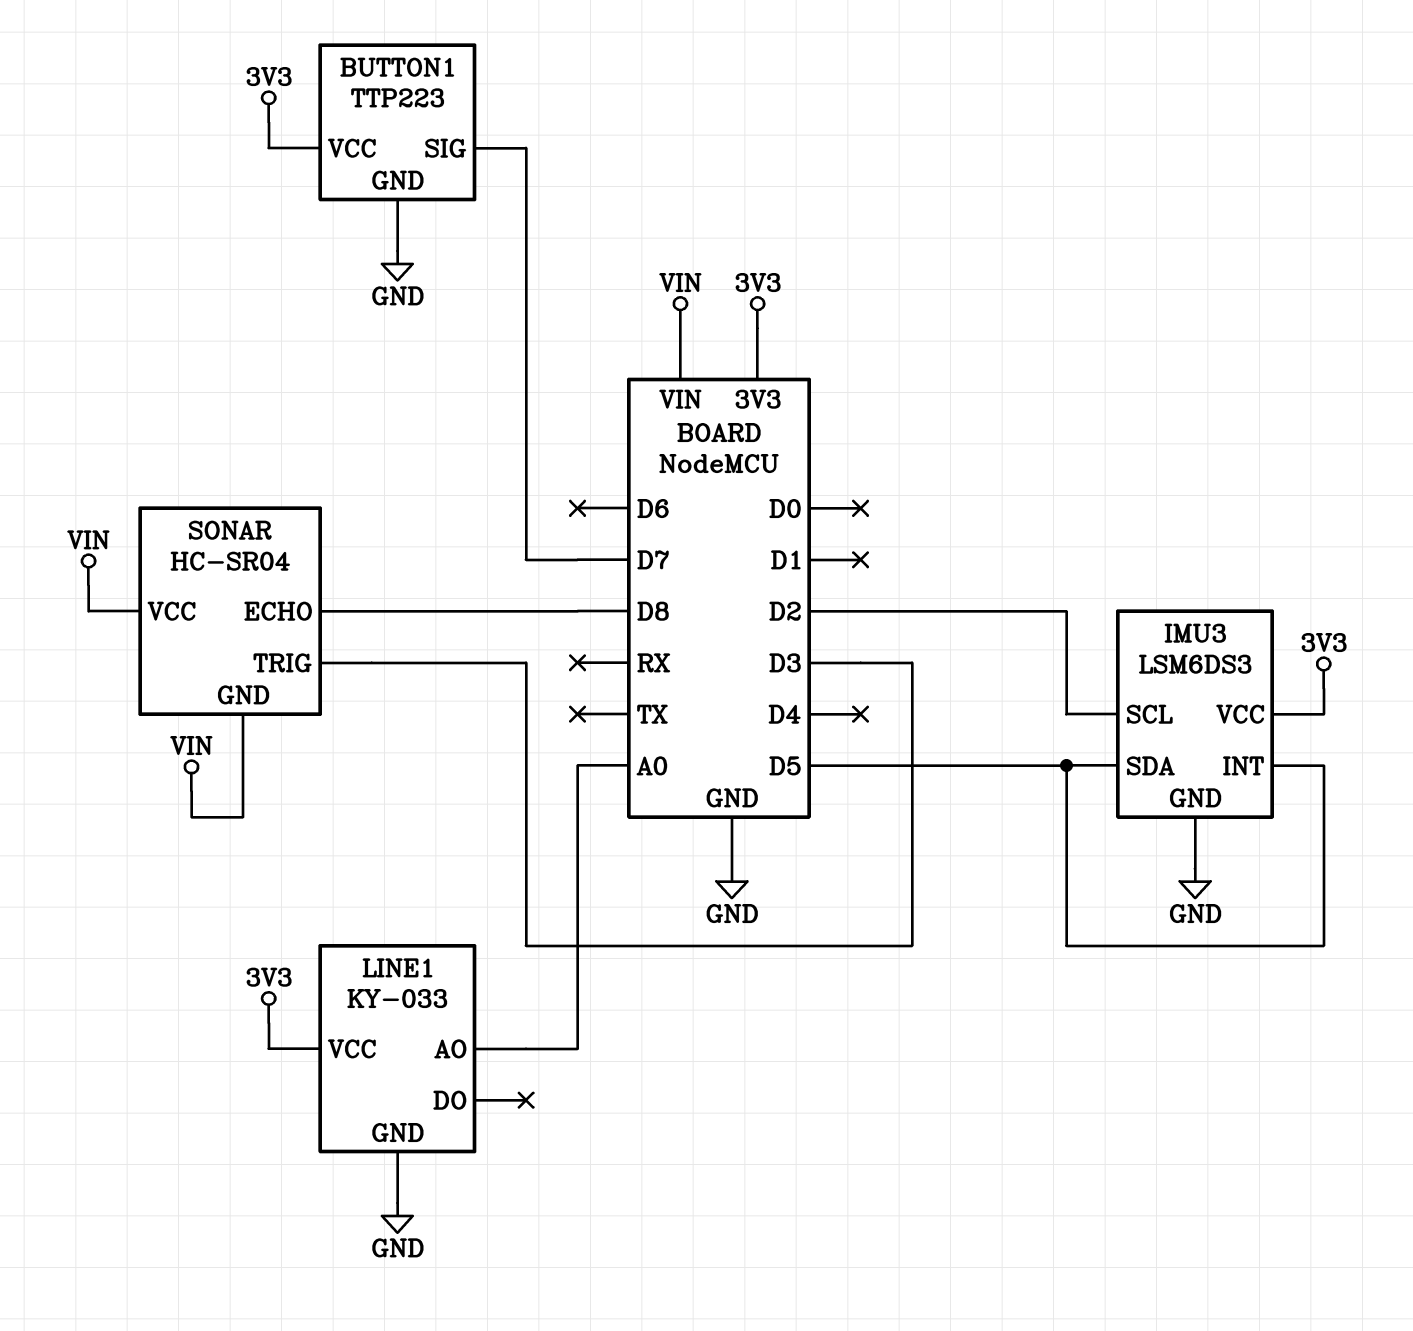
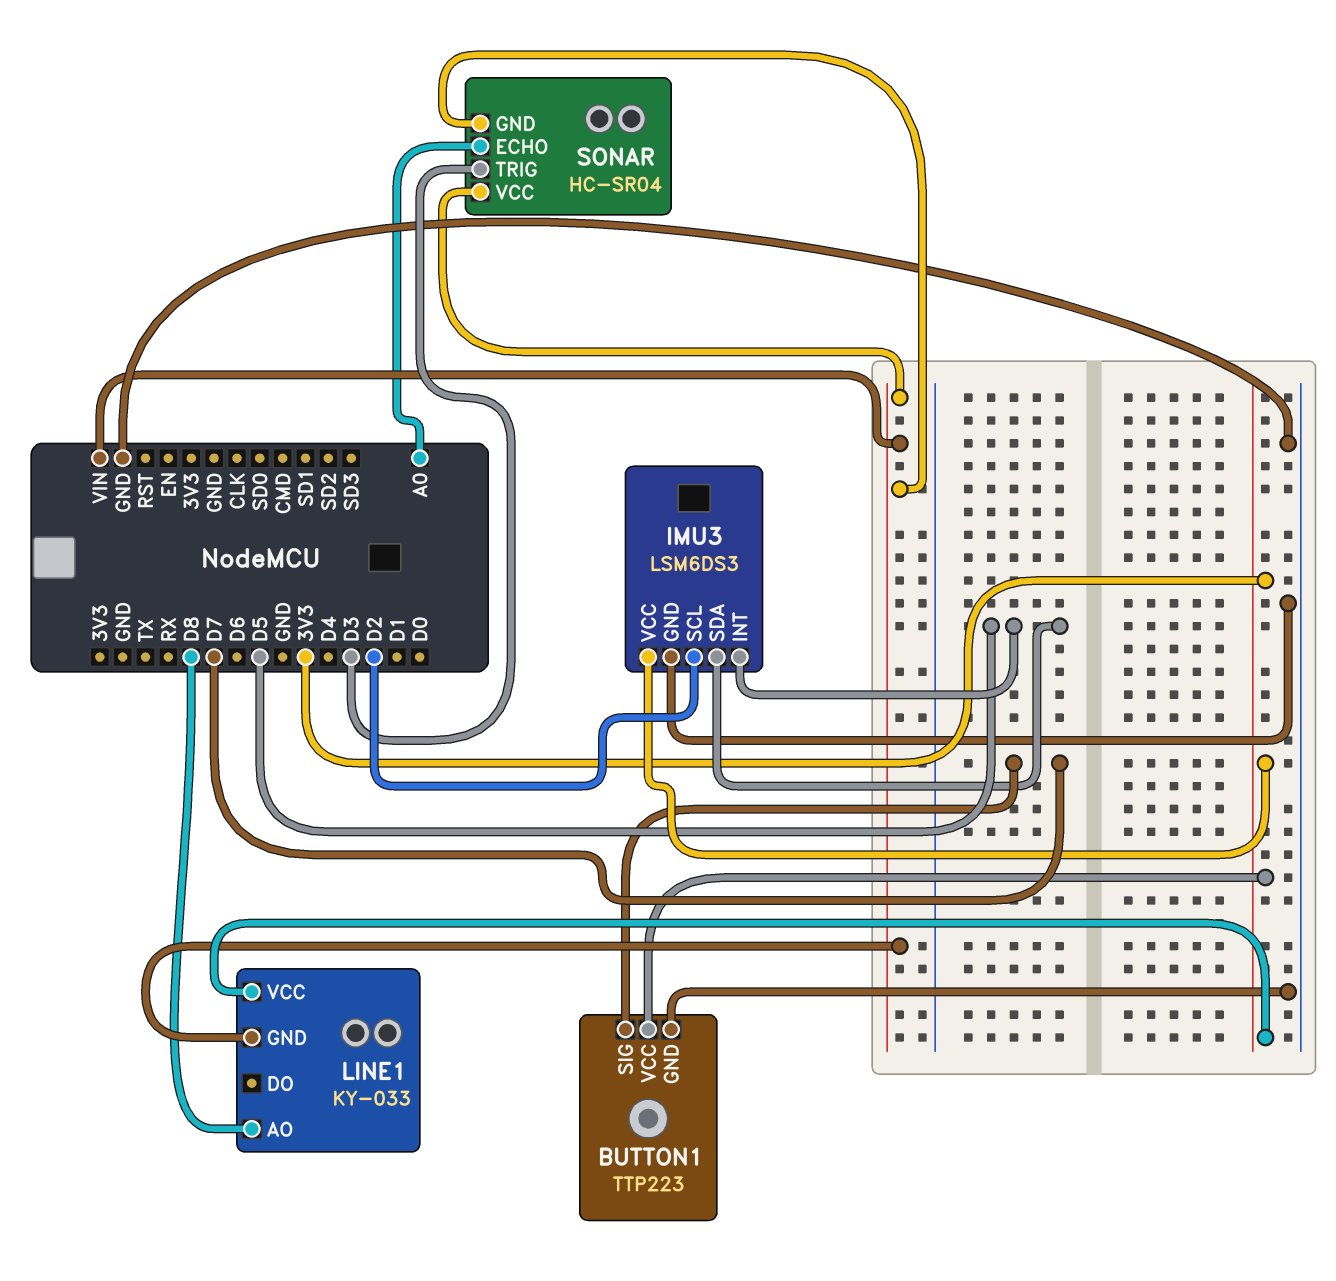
LINE1 pin AO: A0 -> D8
LINE1 pin GND: GND -> VIN
SONAR pin ECHO: D8 -> A0

